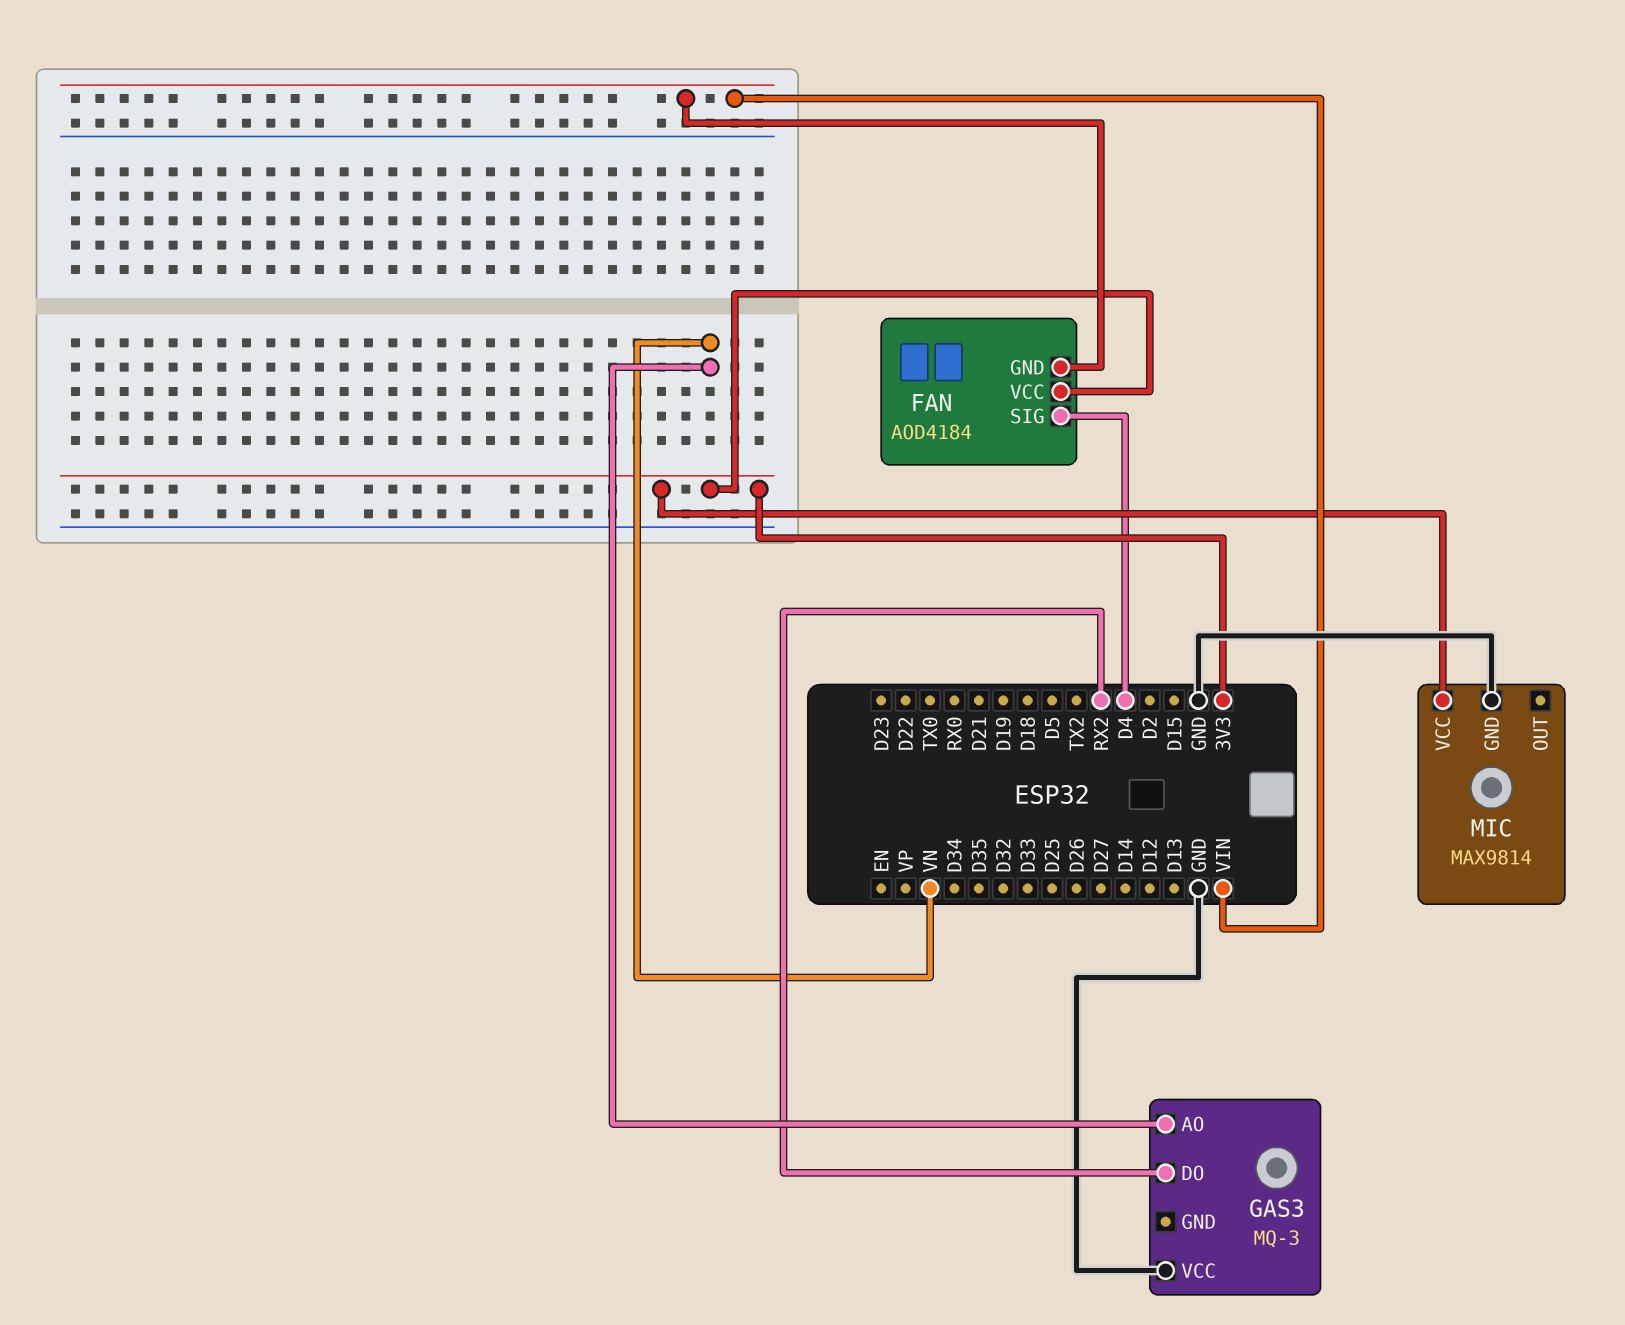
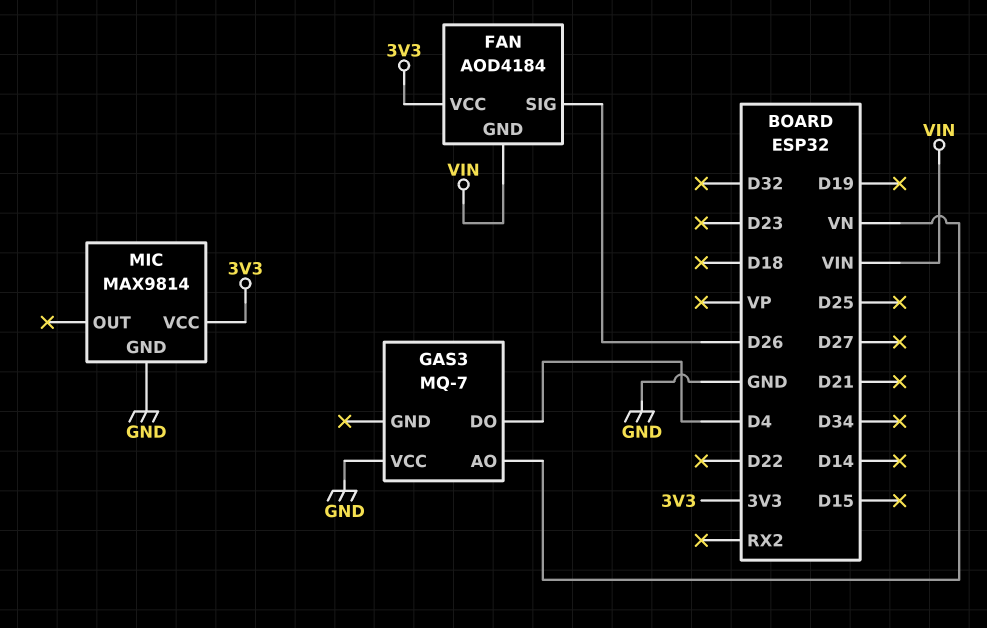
FAN pin SIG: D4 -> D26
GAS3: MQ-3 -> MQ-7
GAS3 pin DO: RX2 -> D4

